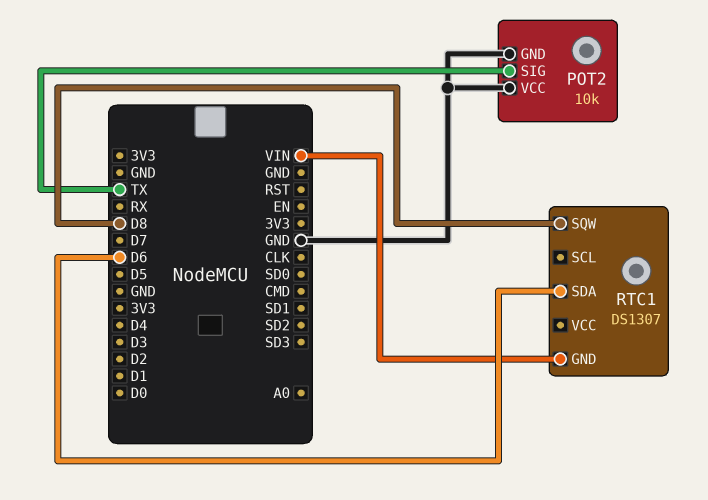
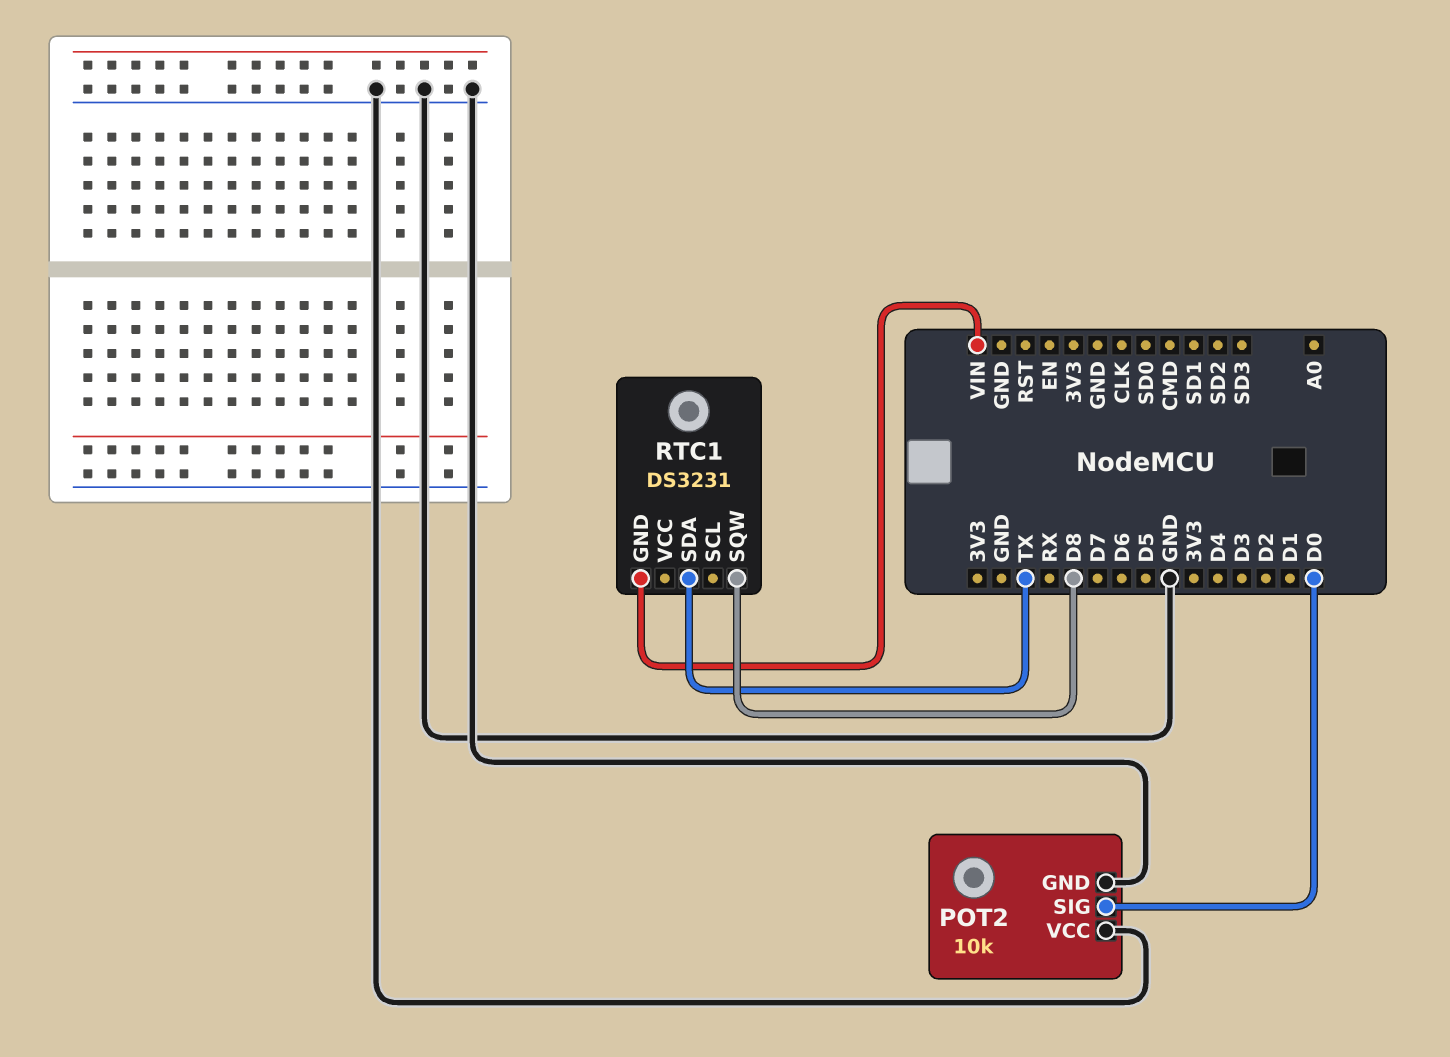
POT2 pin SIG: TX -> D0
RTC1: DS1307 -> DS3231
RTC1 pin SDA: D6 -> TX

